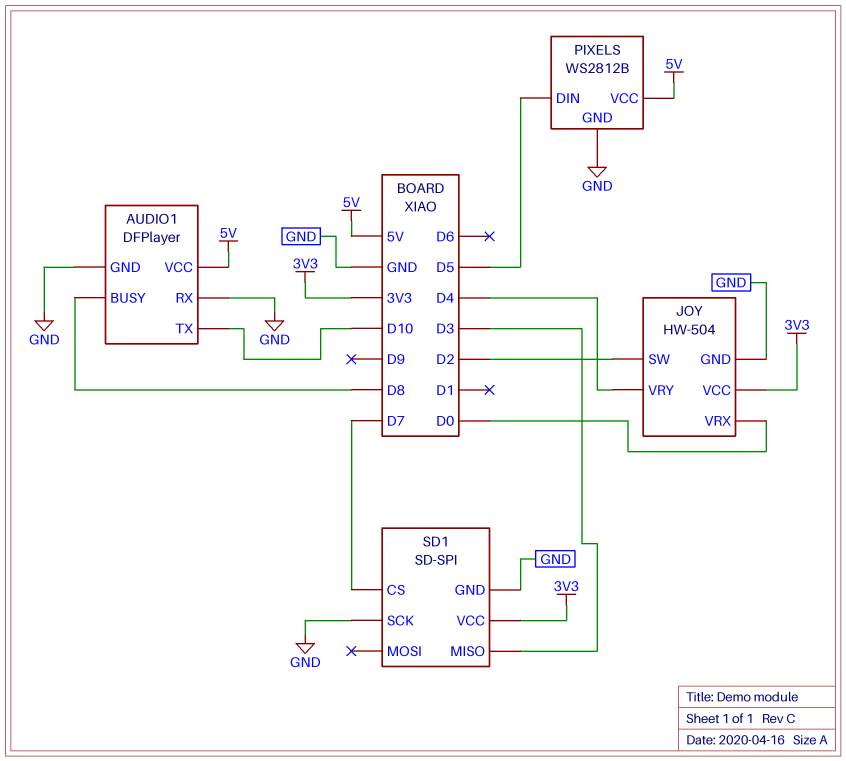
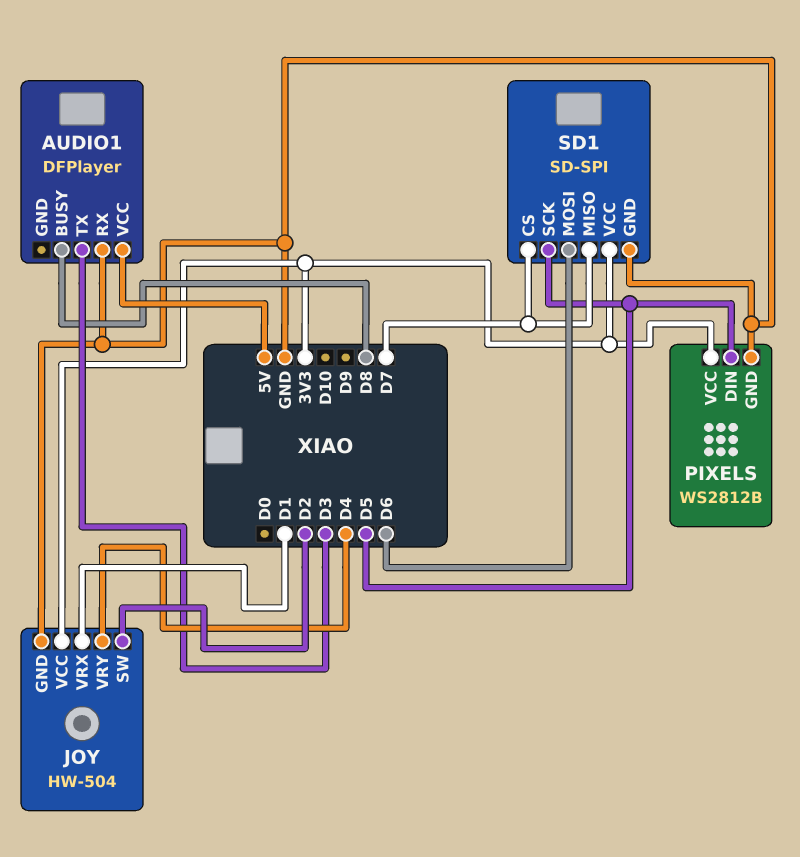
AUDIO1 pin GND: GND -> none
AUDIO1 pin TX: D10 -> D3
JOY pin VRX: D0 -> D1
PIXELS pin VCC: 5V -> 3V3
SD1 pin MISO: D3 -> D7
SD1 pin MOSI: none -> D6
SD1 pin SCK: GND -> D5

